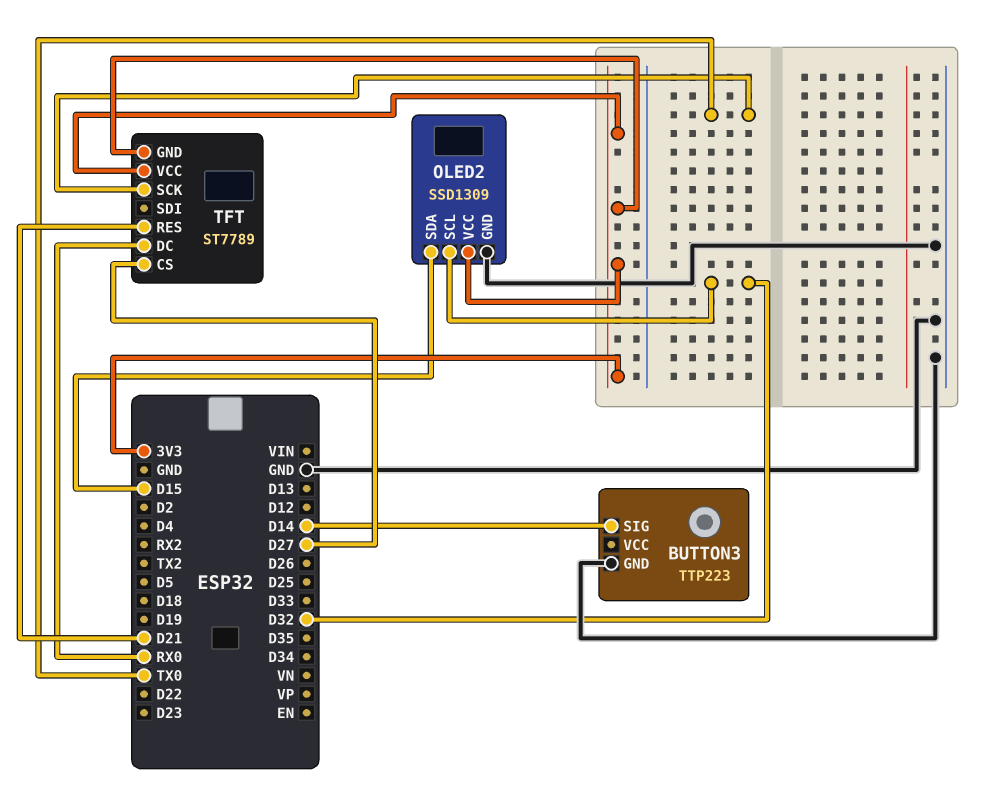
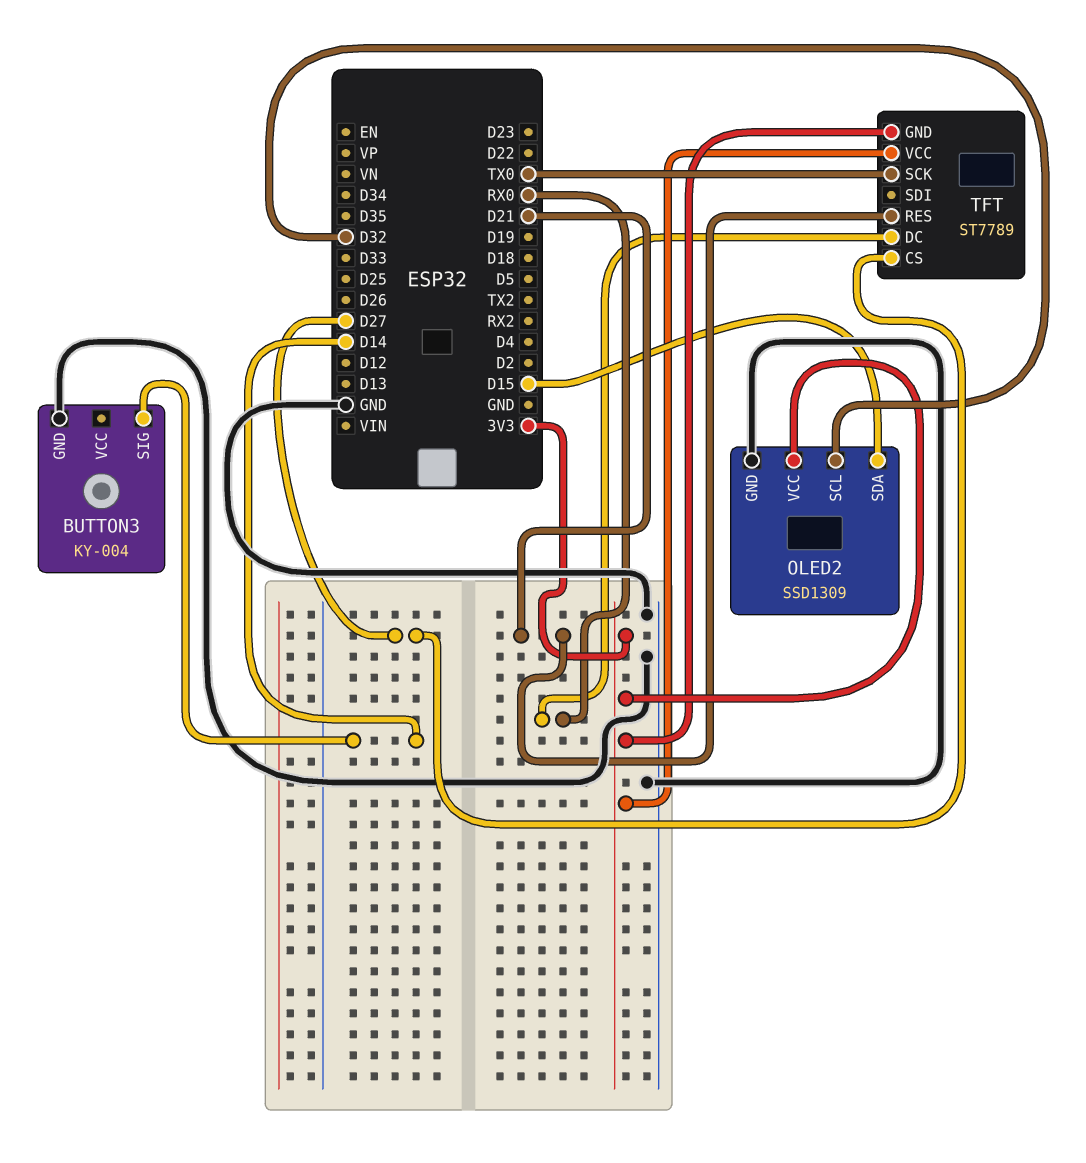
BUTTON3: TTP223 -> KY-004

